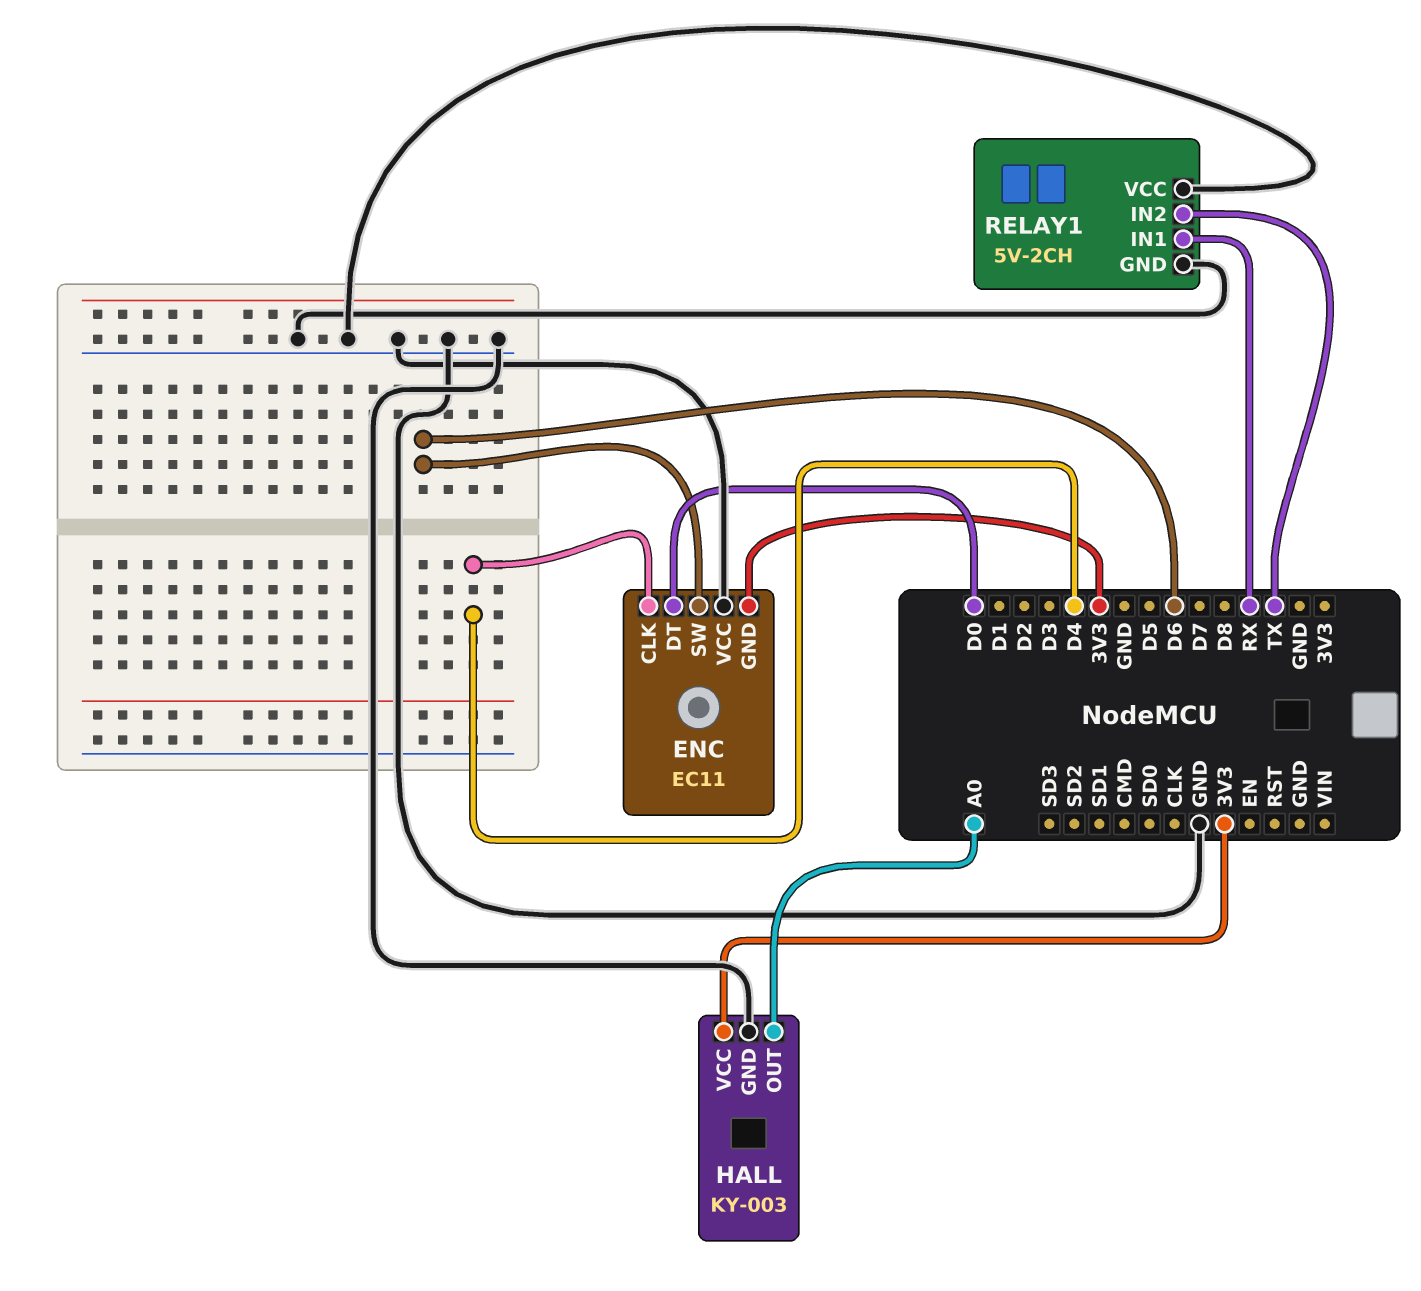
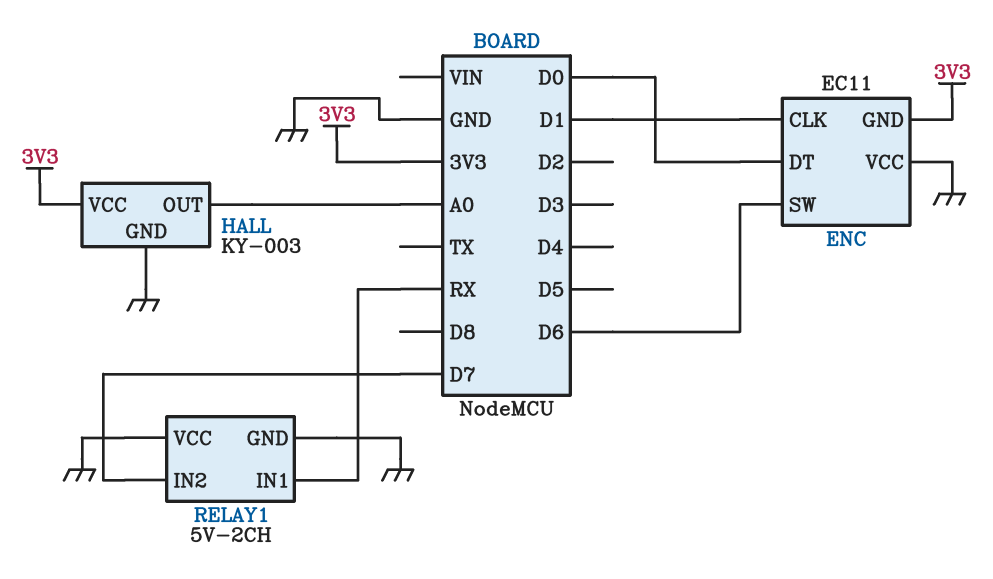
ENC pin CLK: D4 -> D1
RELAY1 pin IN2: TX -> D7

